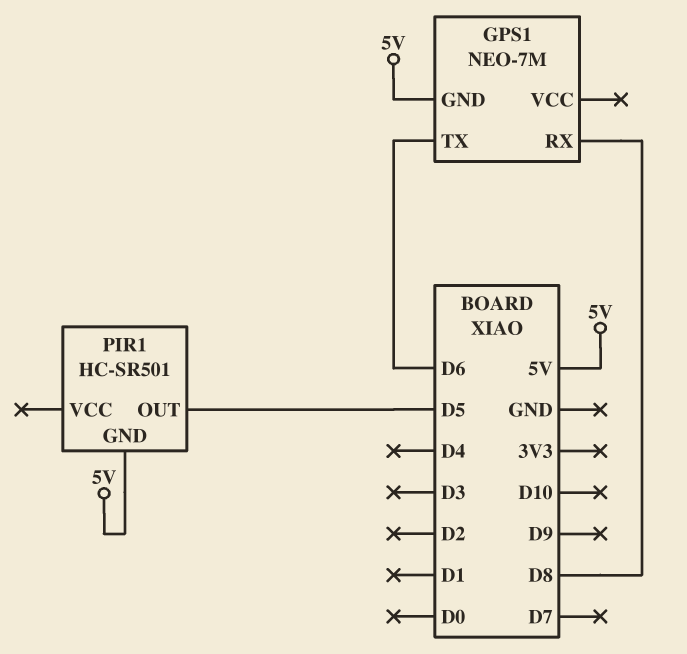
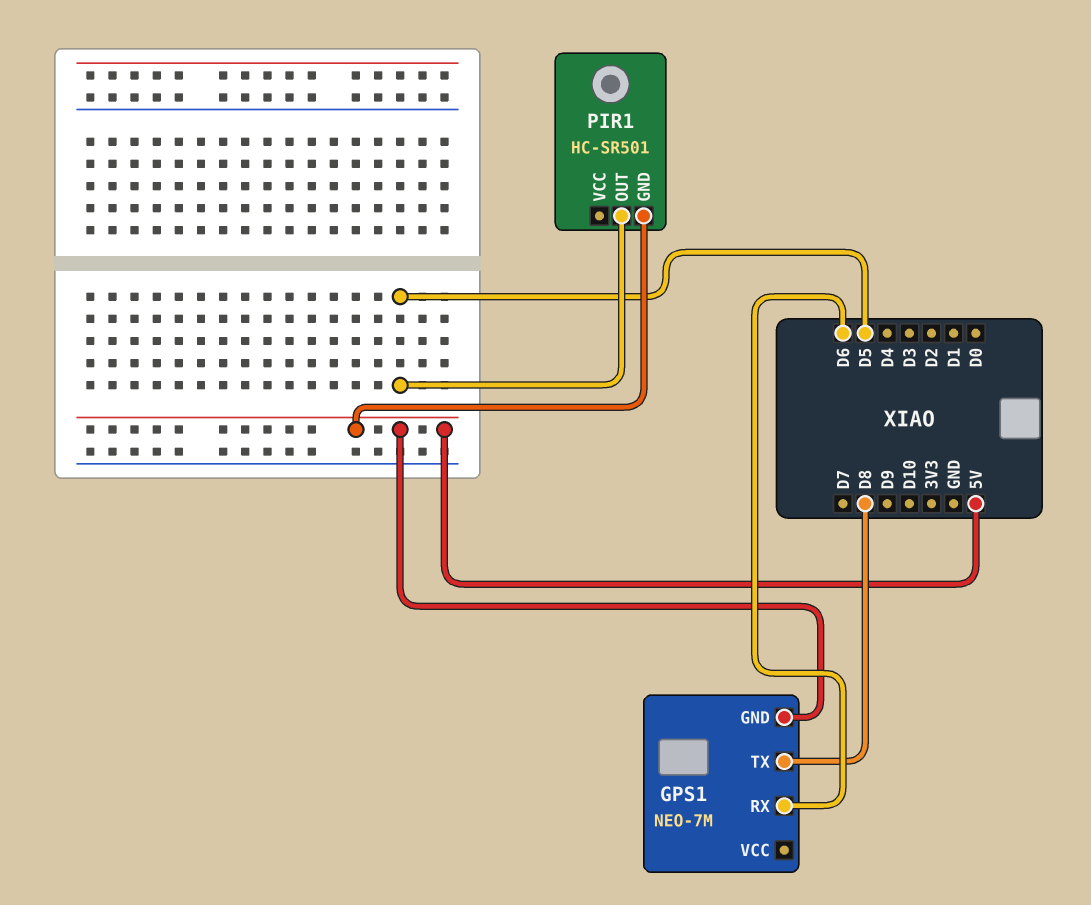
GPS1 pin RX: D8 -> D6
GPS1 pin TX: D6 -> D8

